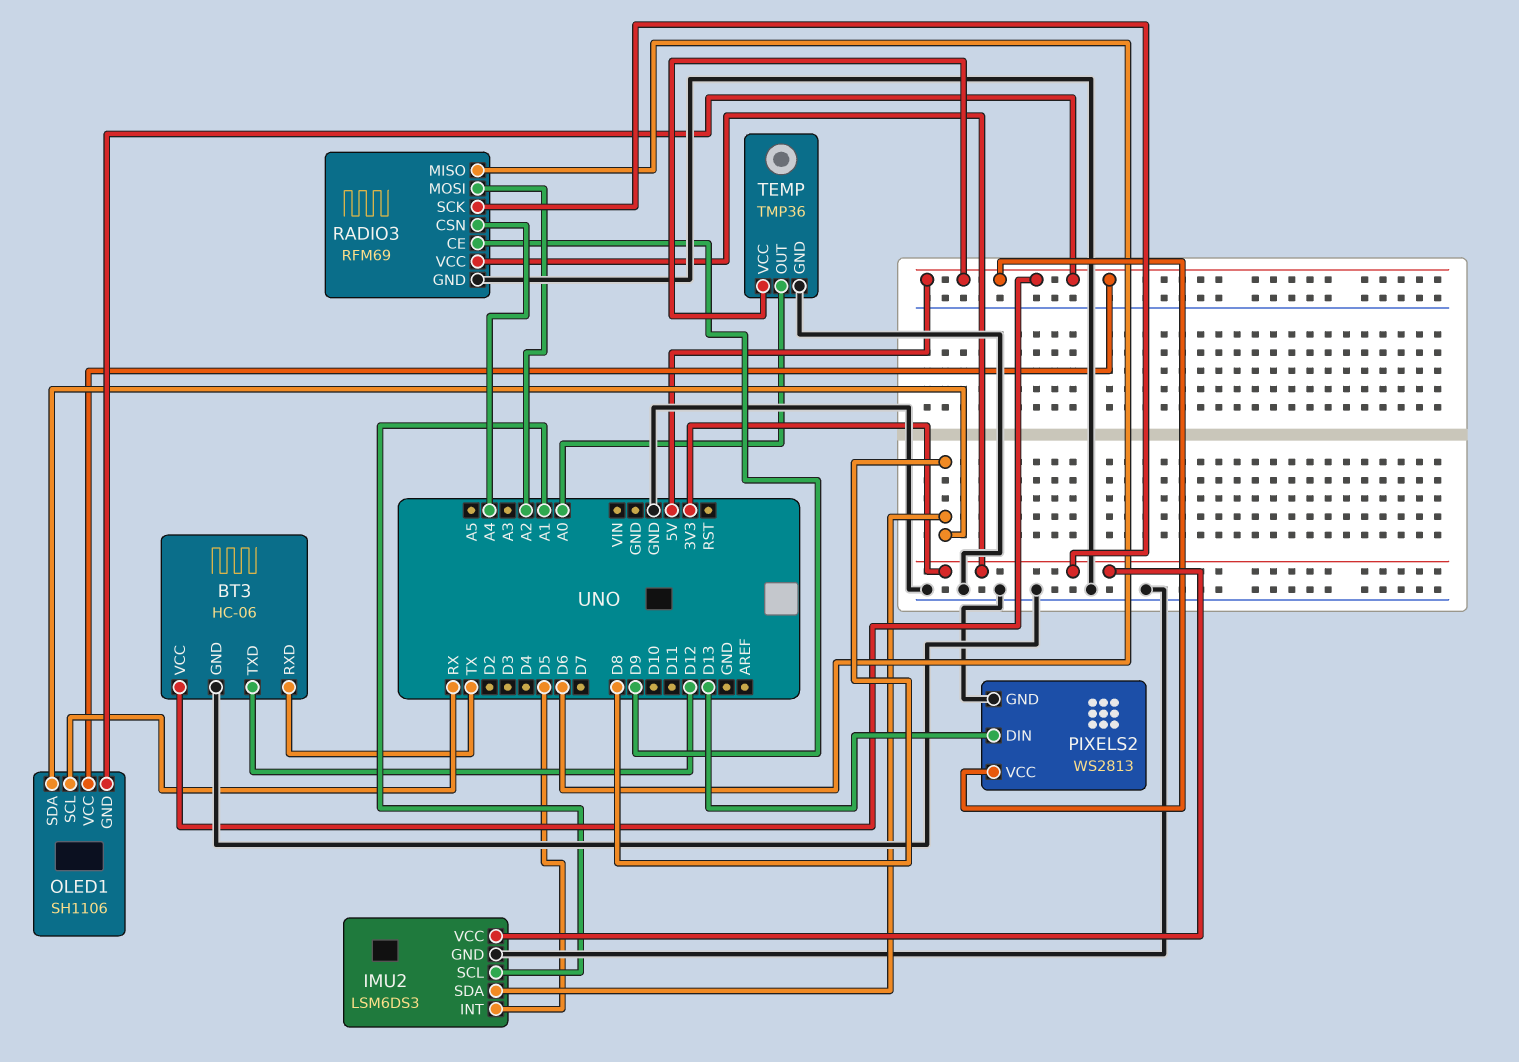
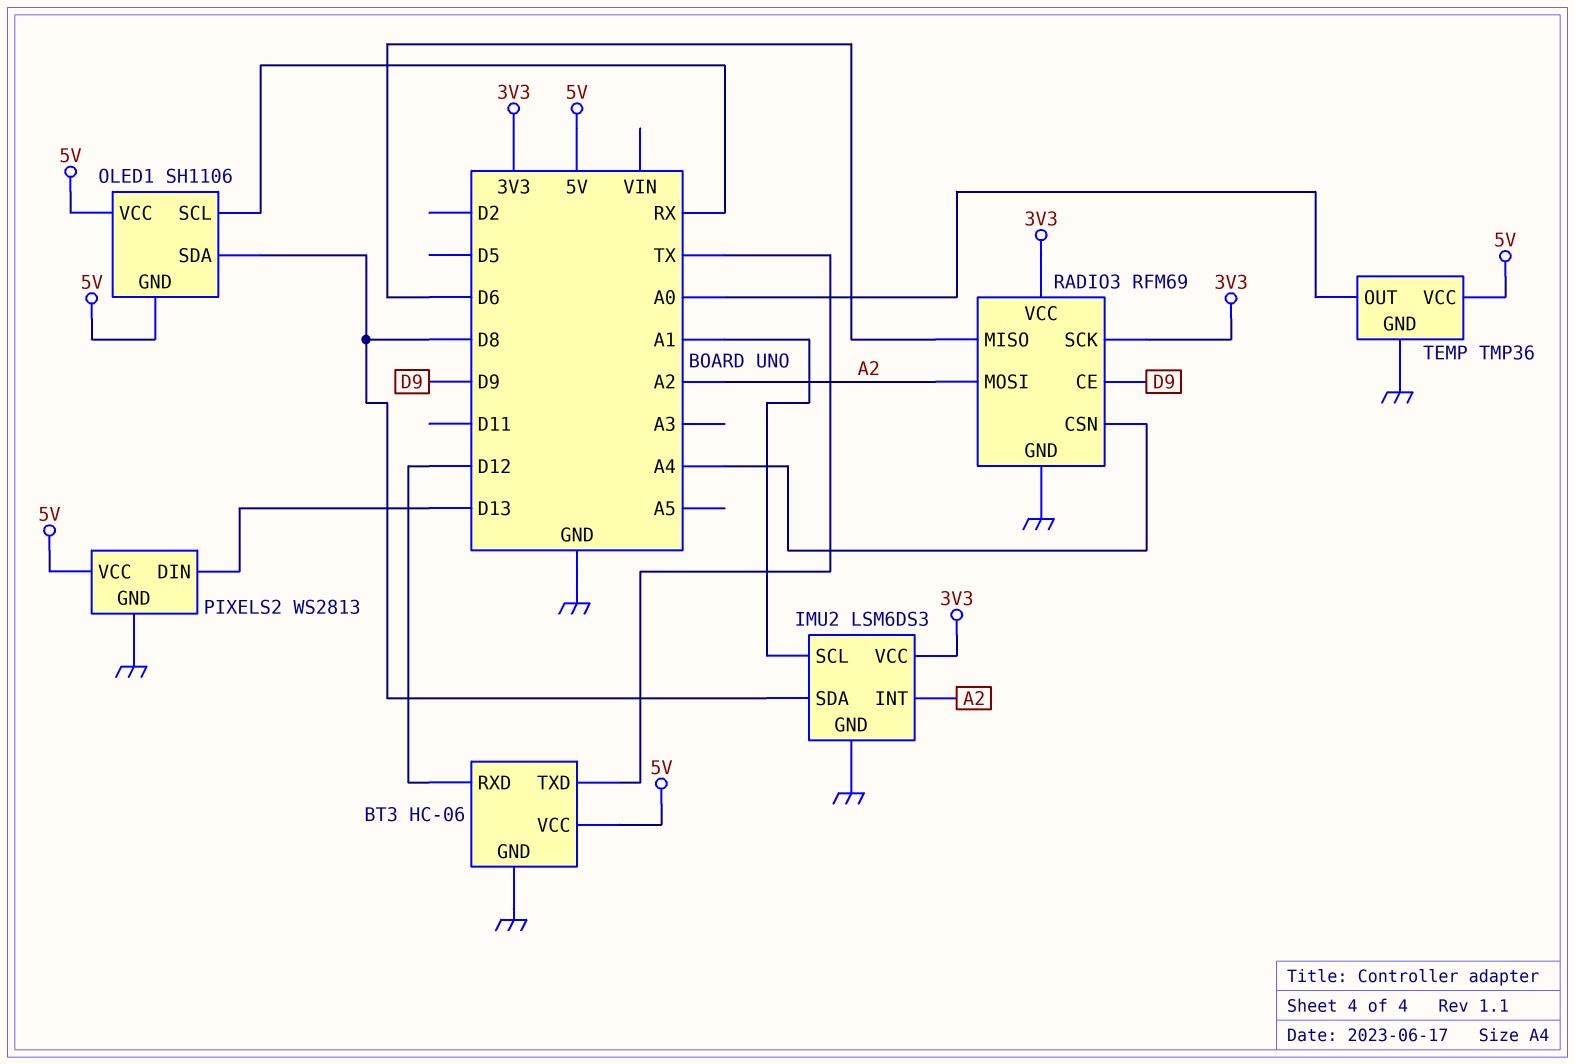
BT3 pin RXD: TX -> D12
BT3 pin TXD: D12 -> TX
IMU2 pin INT: D5 -> A2

